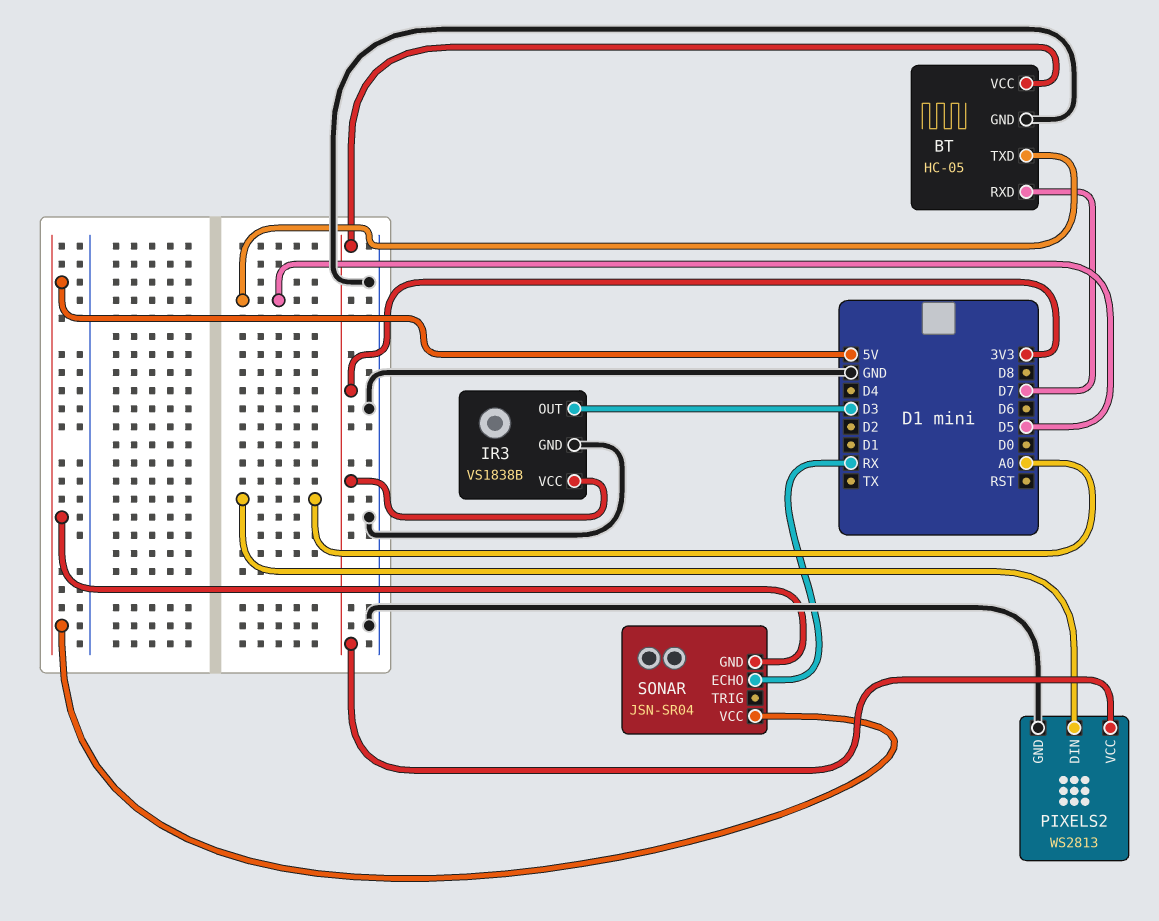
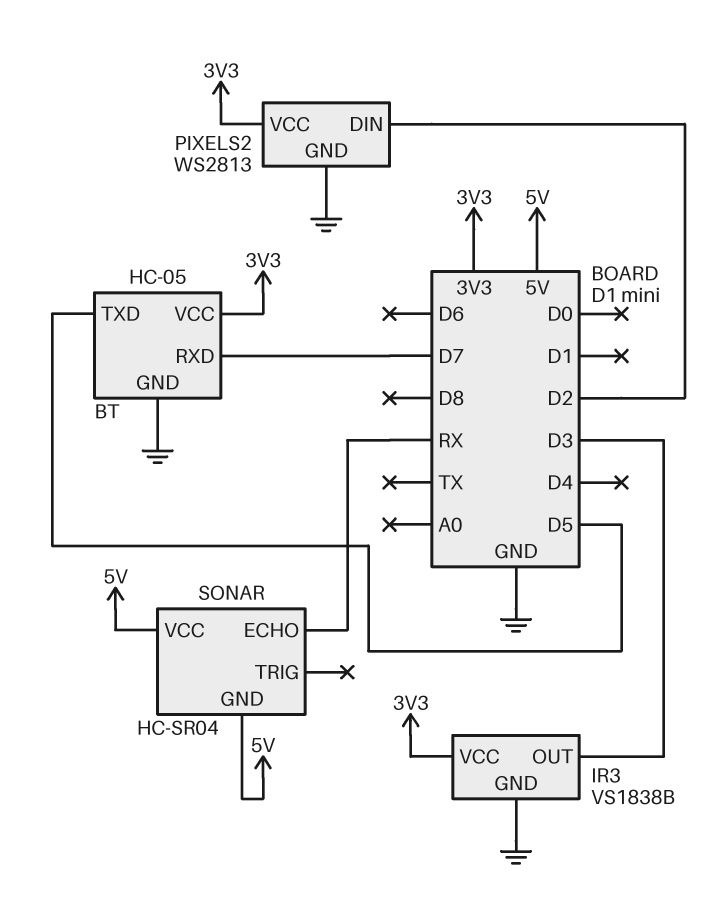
PIXELS2 pin DIN: A0 -> D2
SONAR: JSN-SR04 -> HC-SR04

